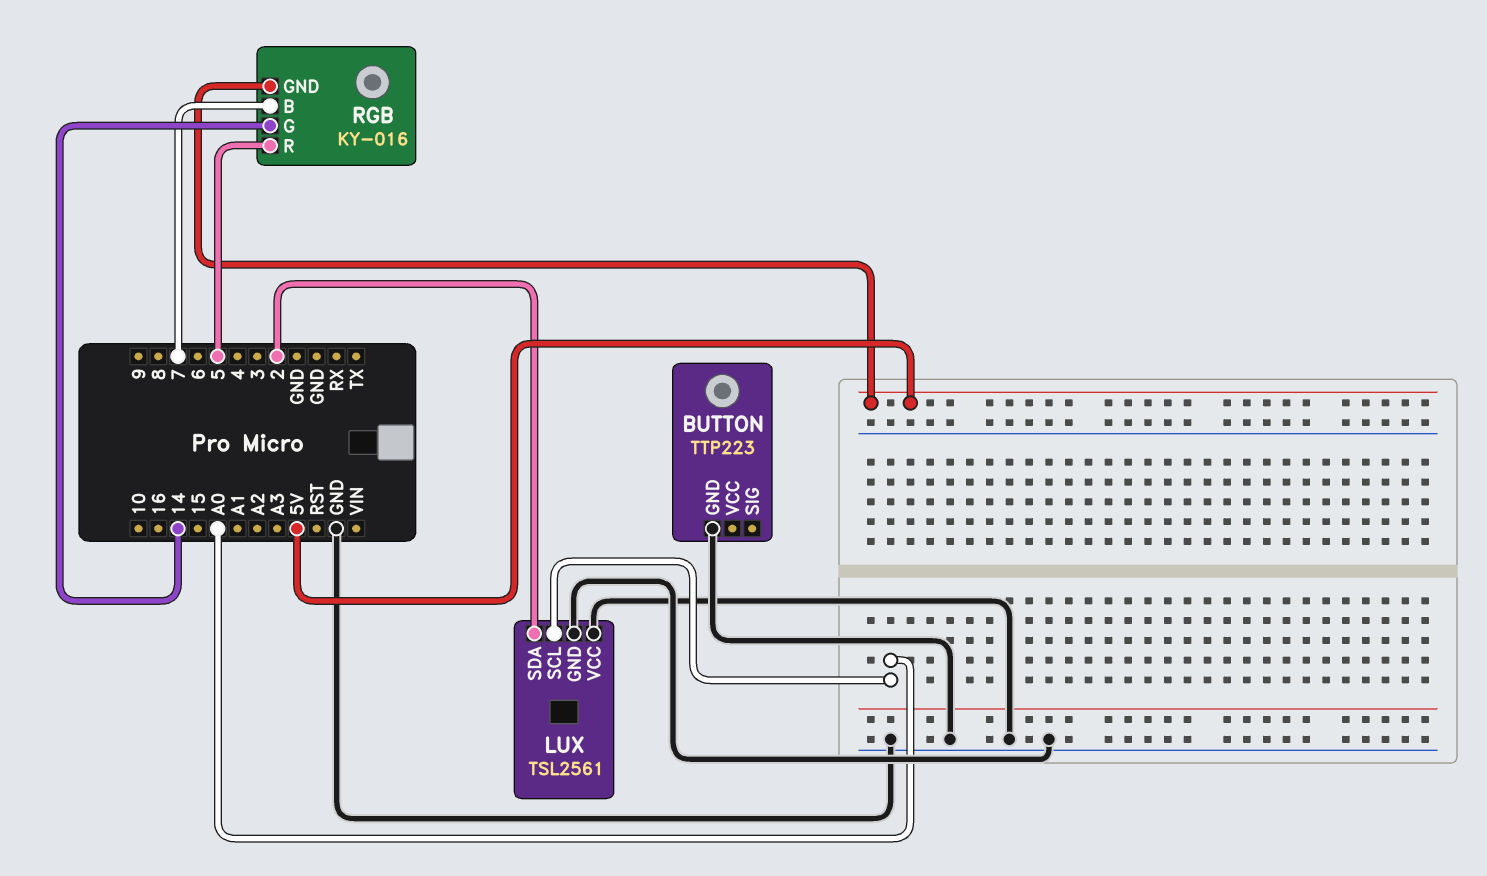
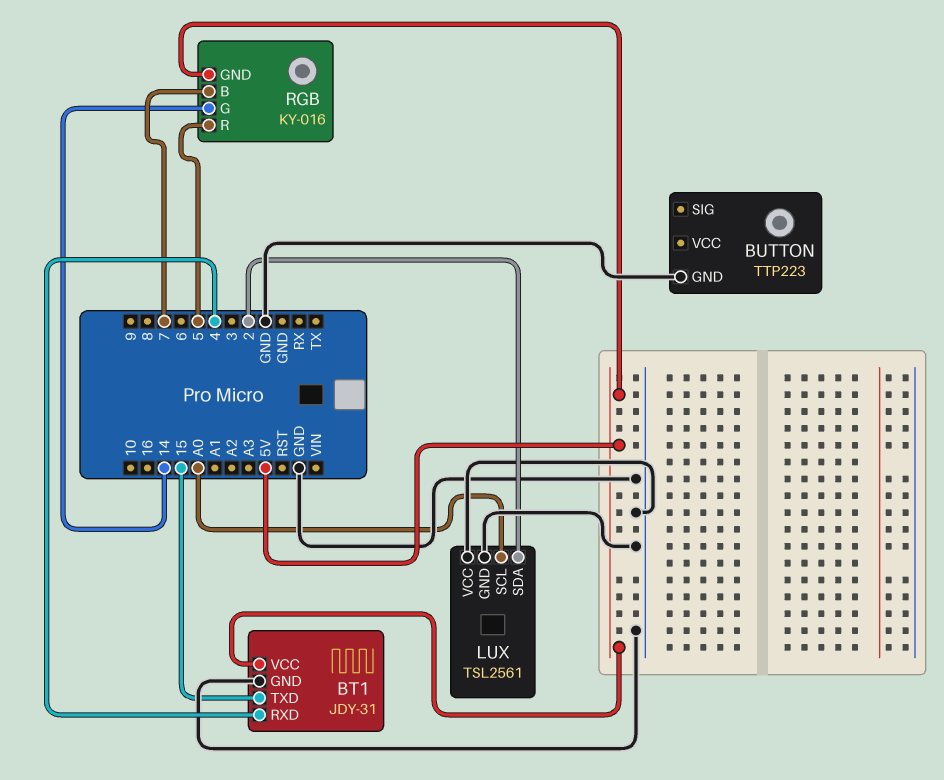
BT1: none -> JDY-31
BT1 pin GND: none -> GND
BT1 pin RXD: none -> 4
BT1 pin TXD: none -> 15
BT1 pin VCC: none -> 5V

